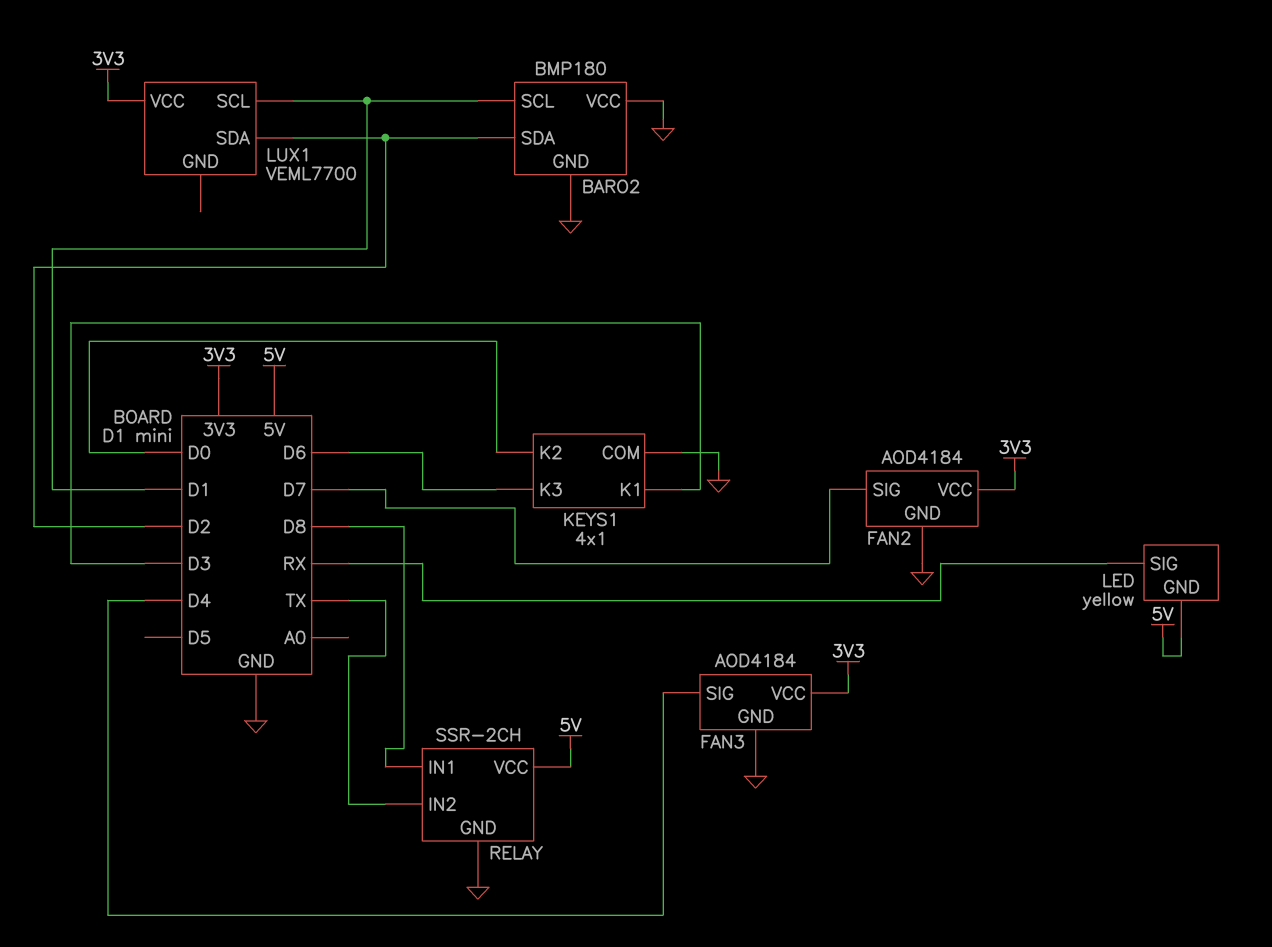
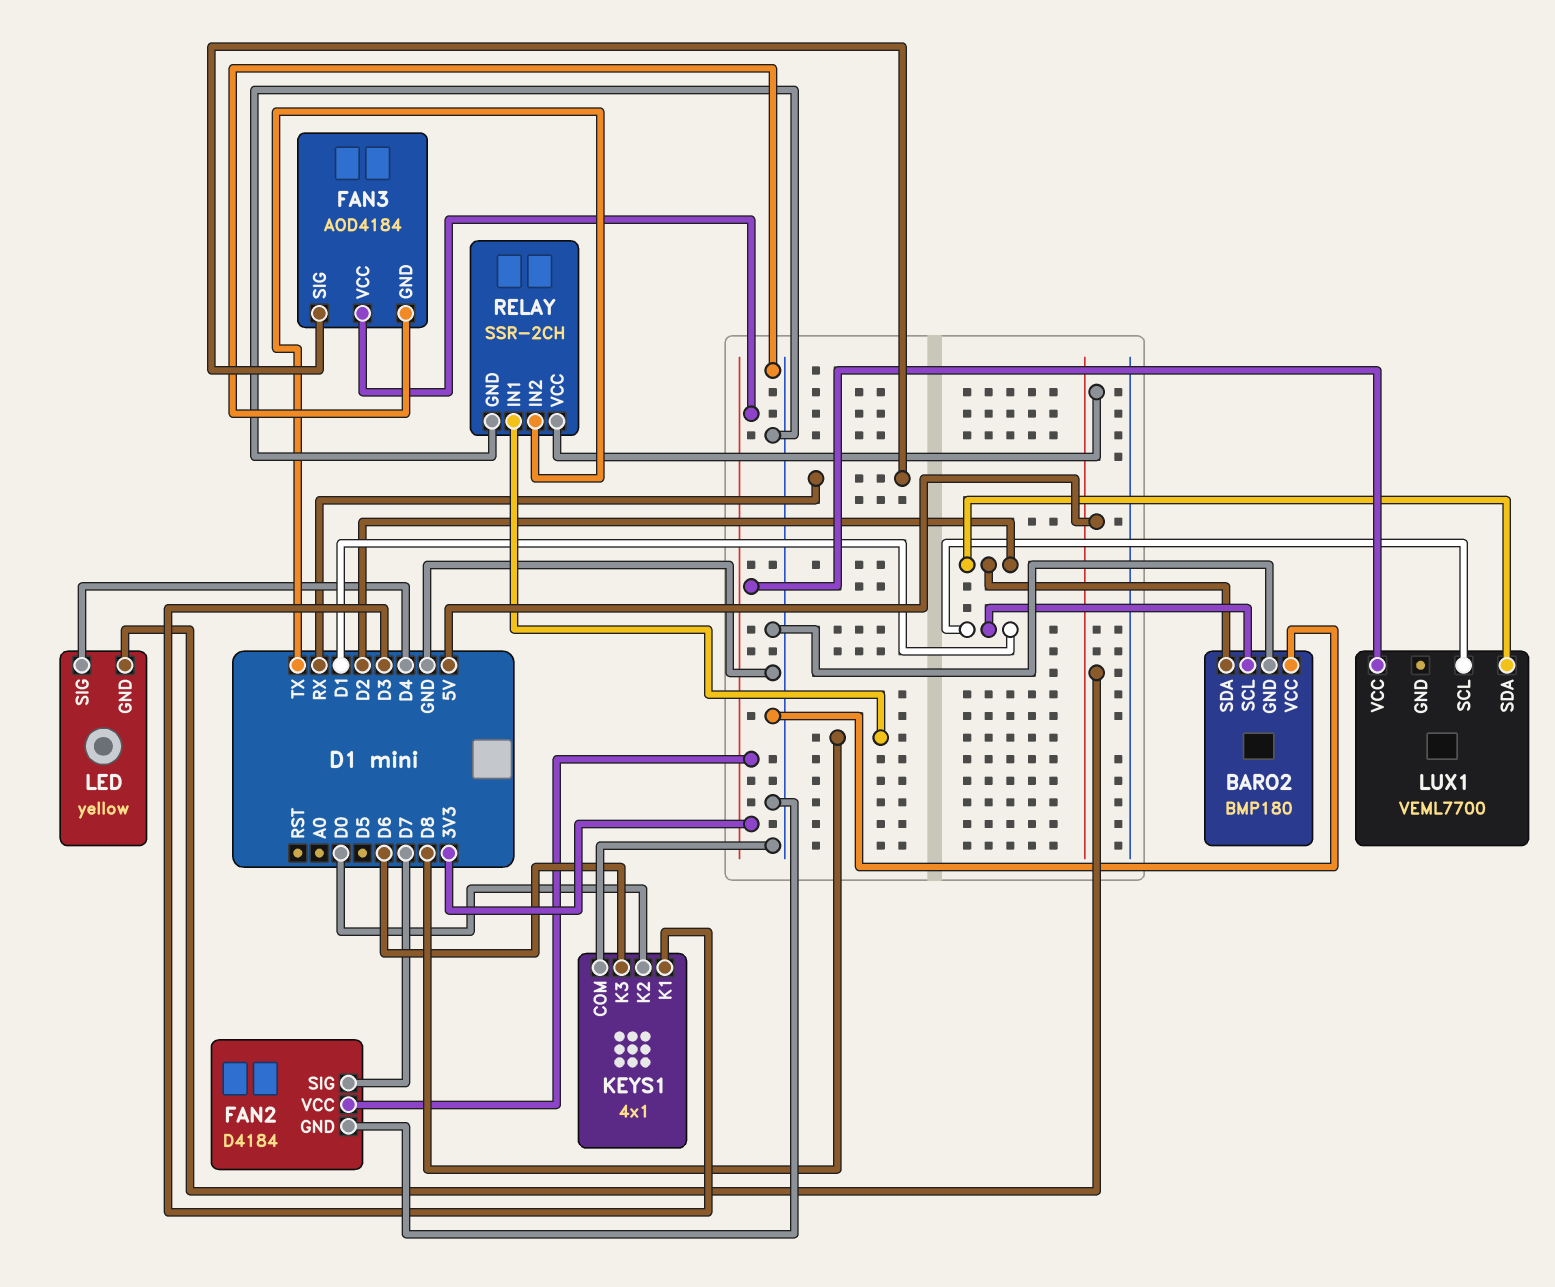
FAN2: AOD4184 -> D4184
FAN3 pin SIG: D4 -> RX
LED pin SIG: RX -> D4

